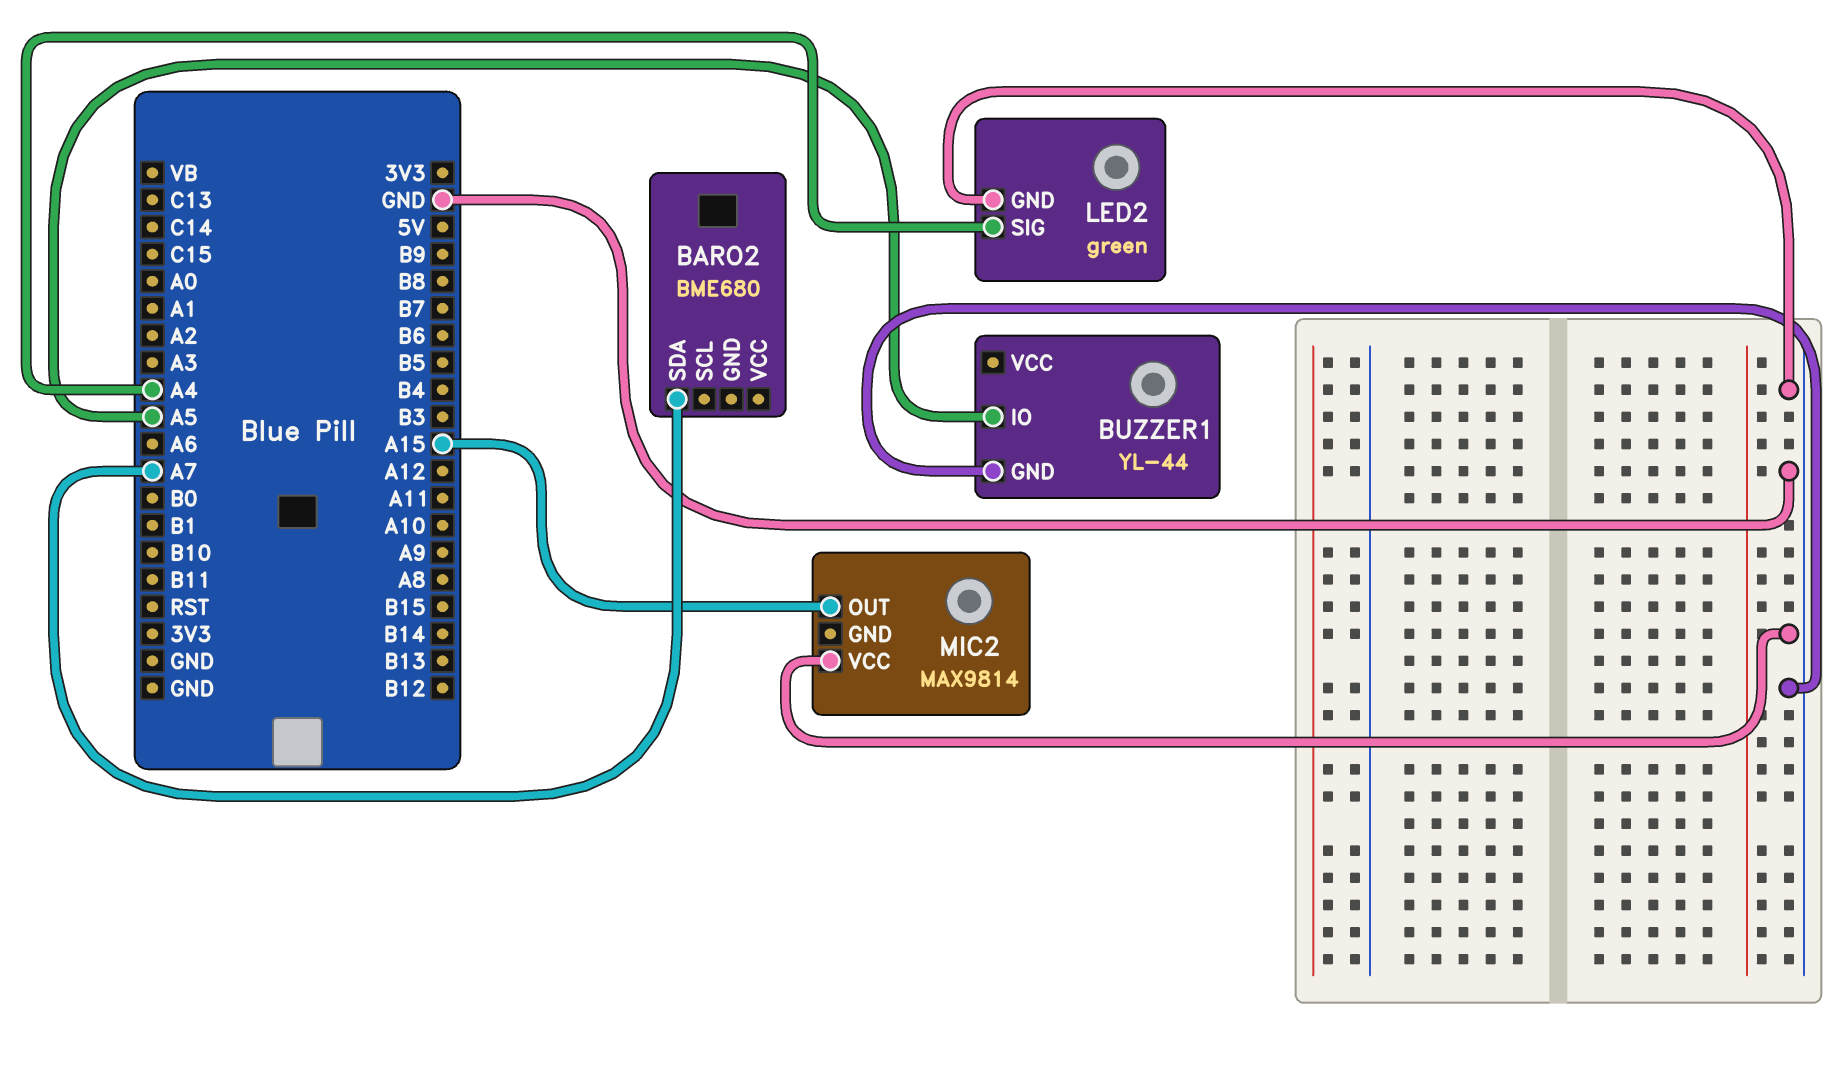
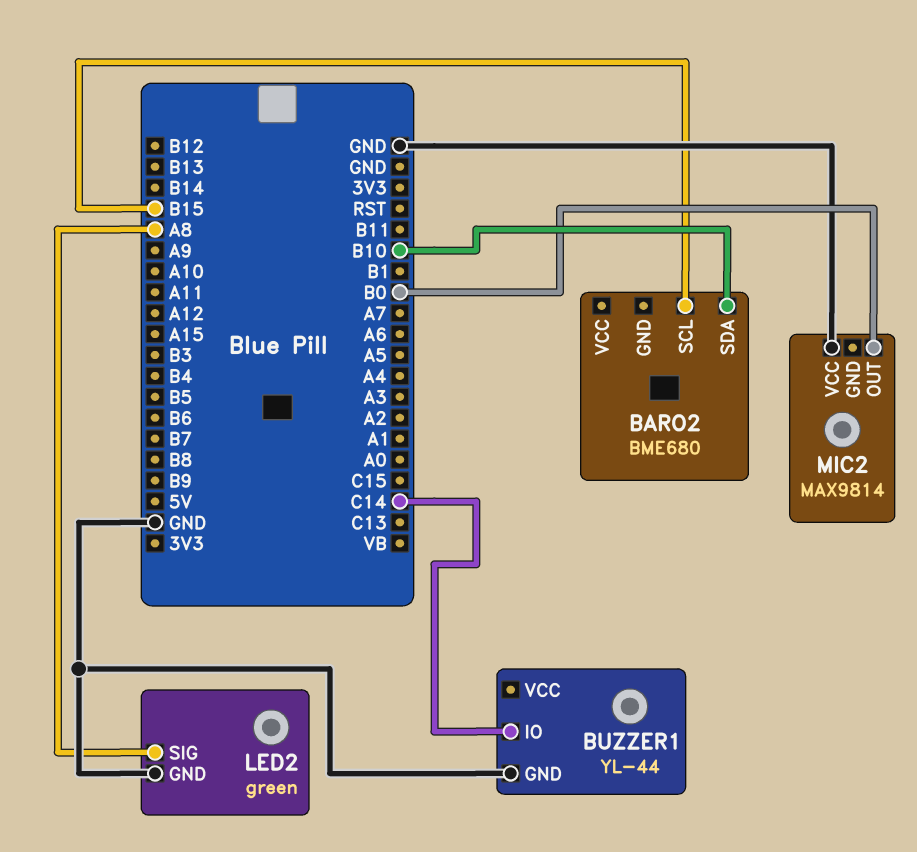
BARO2 pin SCL: none -> B15
BARO2 pin SDA: A7 -> B10
BUZZER1 pin IO: A5 -> C14
LED2 pin SIG: A4 -> A8
MIC2 pin OUT: A15 -> B0

